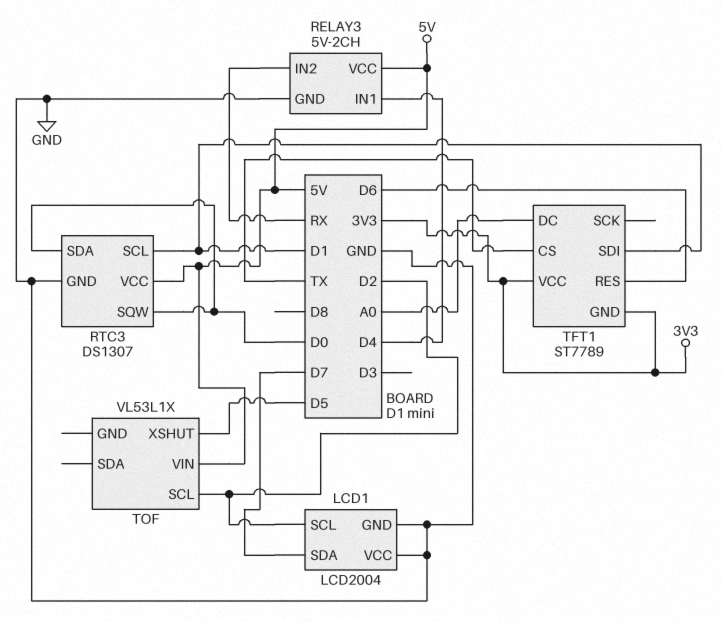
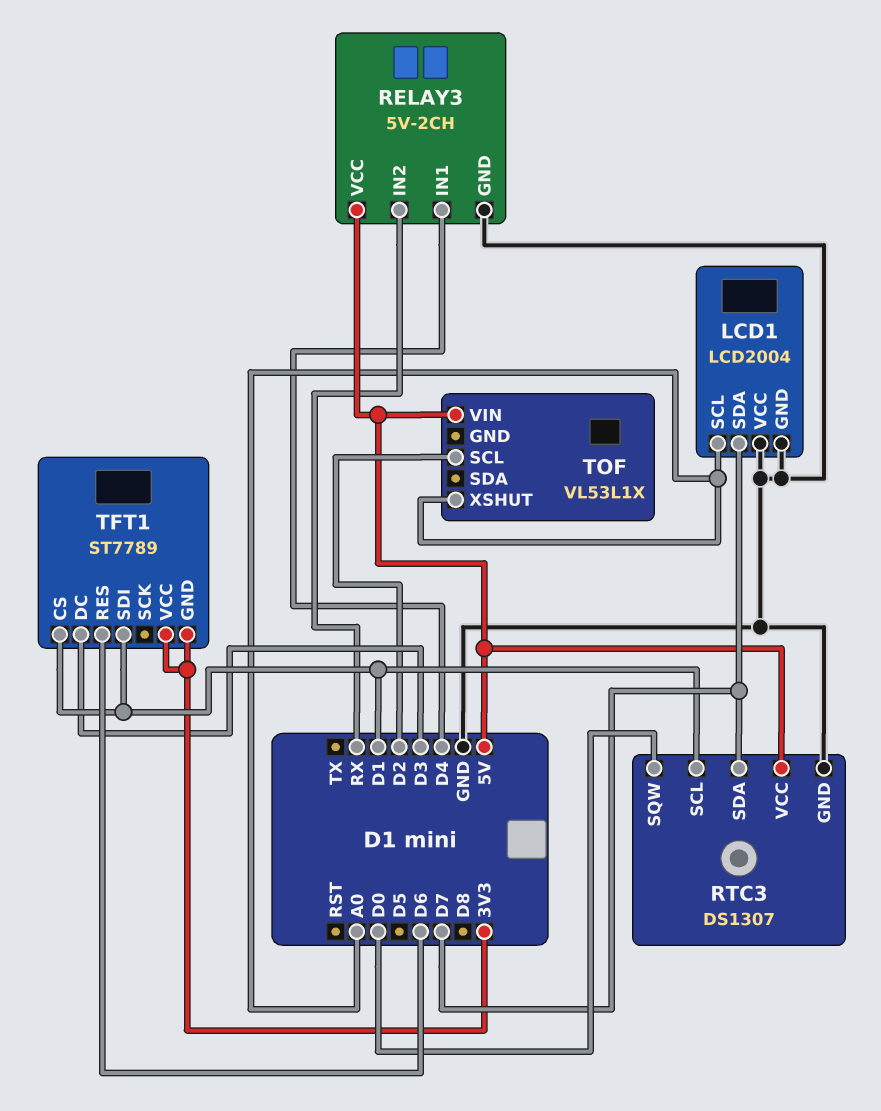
LCD1 pin SCL: D2 -> A0
RTC3 pin SDA: D0 -> D7
TFT1 pin CS: TX -> D1
TFT1 pin DC: A0 -> D3
TOF pin XSHUT: D5 -> A0

